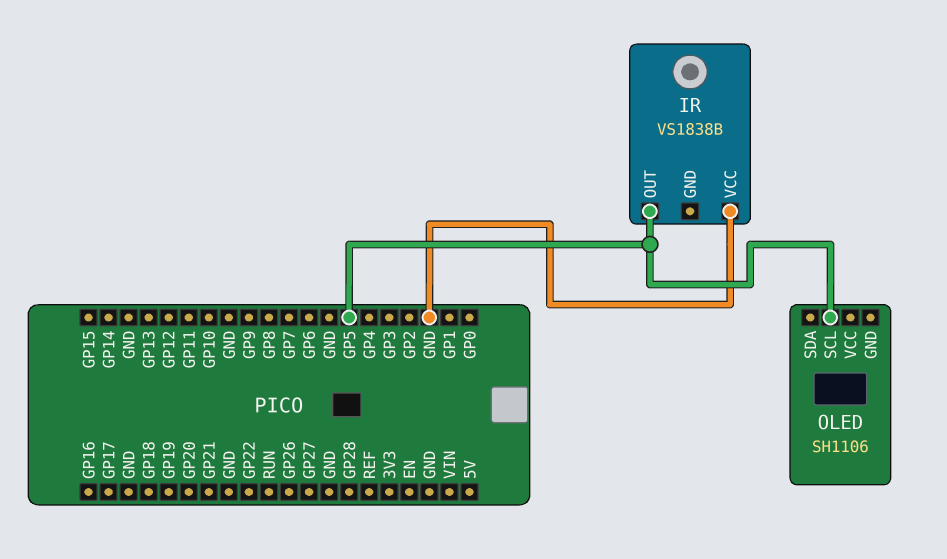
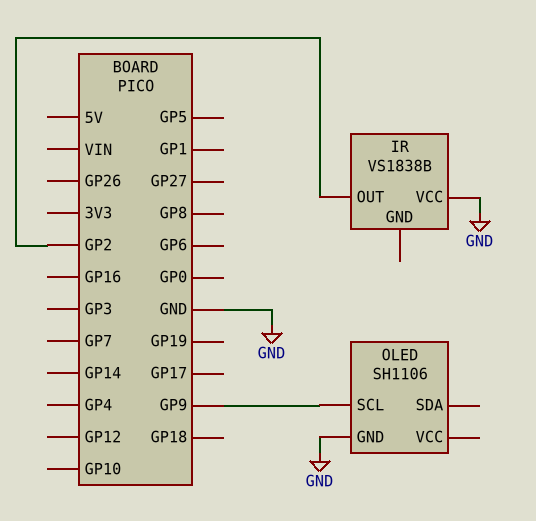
IR pin OUT: GP5 -> GP2
OLED pin GND: none -> GND
OLED pin SCL: GP5 -> GP9

